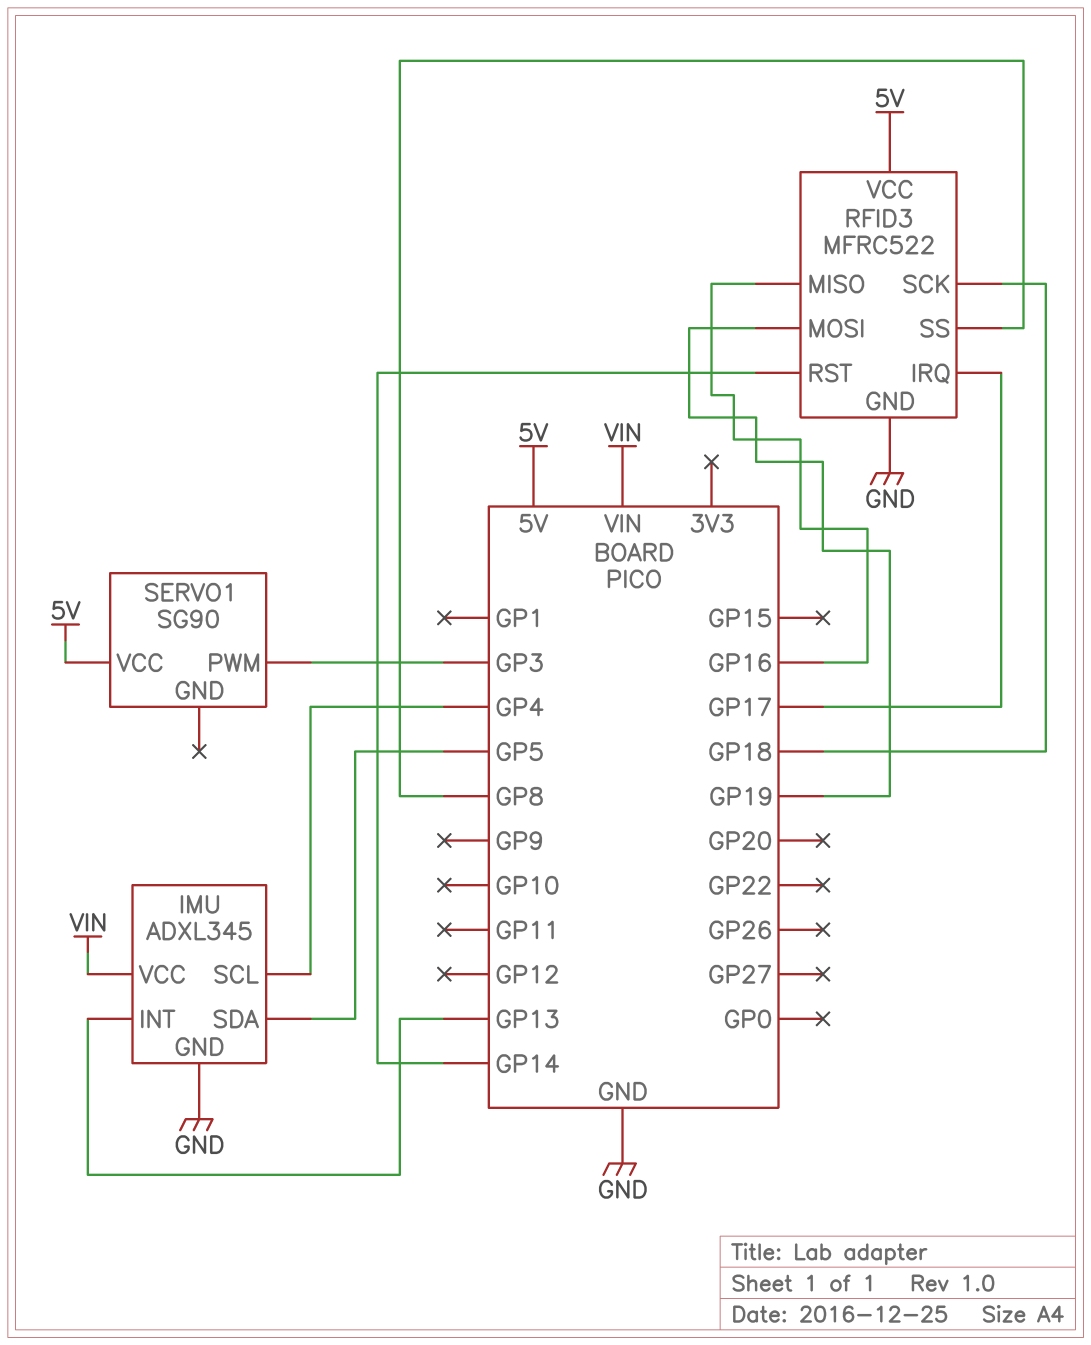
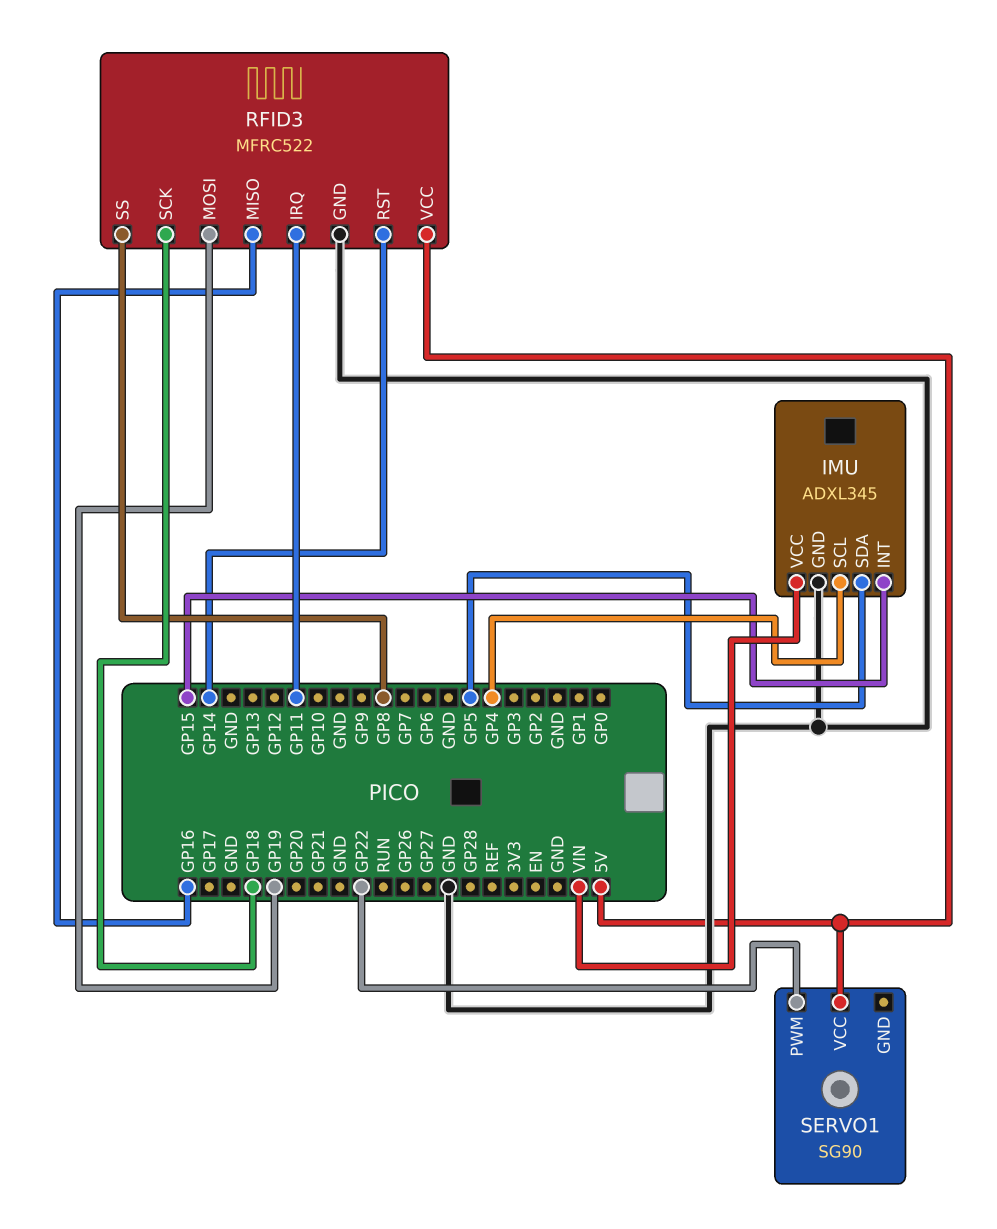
IMU pin INT: GP13 -> GP15
RFID3 pin IRQ: GP17 -> GP11
SERVO1 pin PWM: GP3 -> GP22

